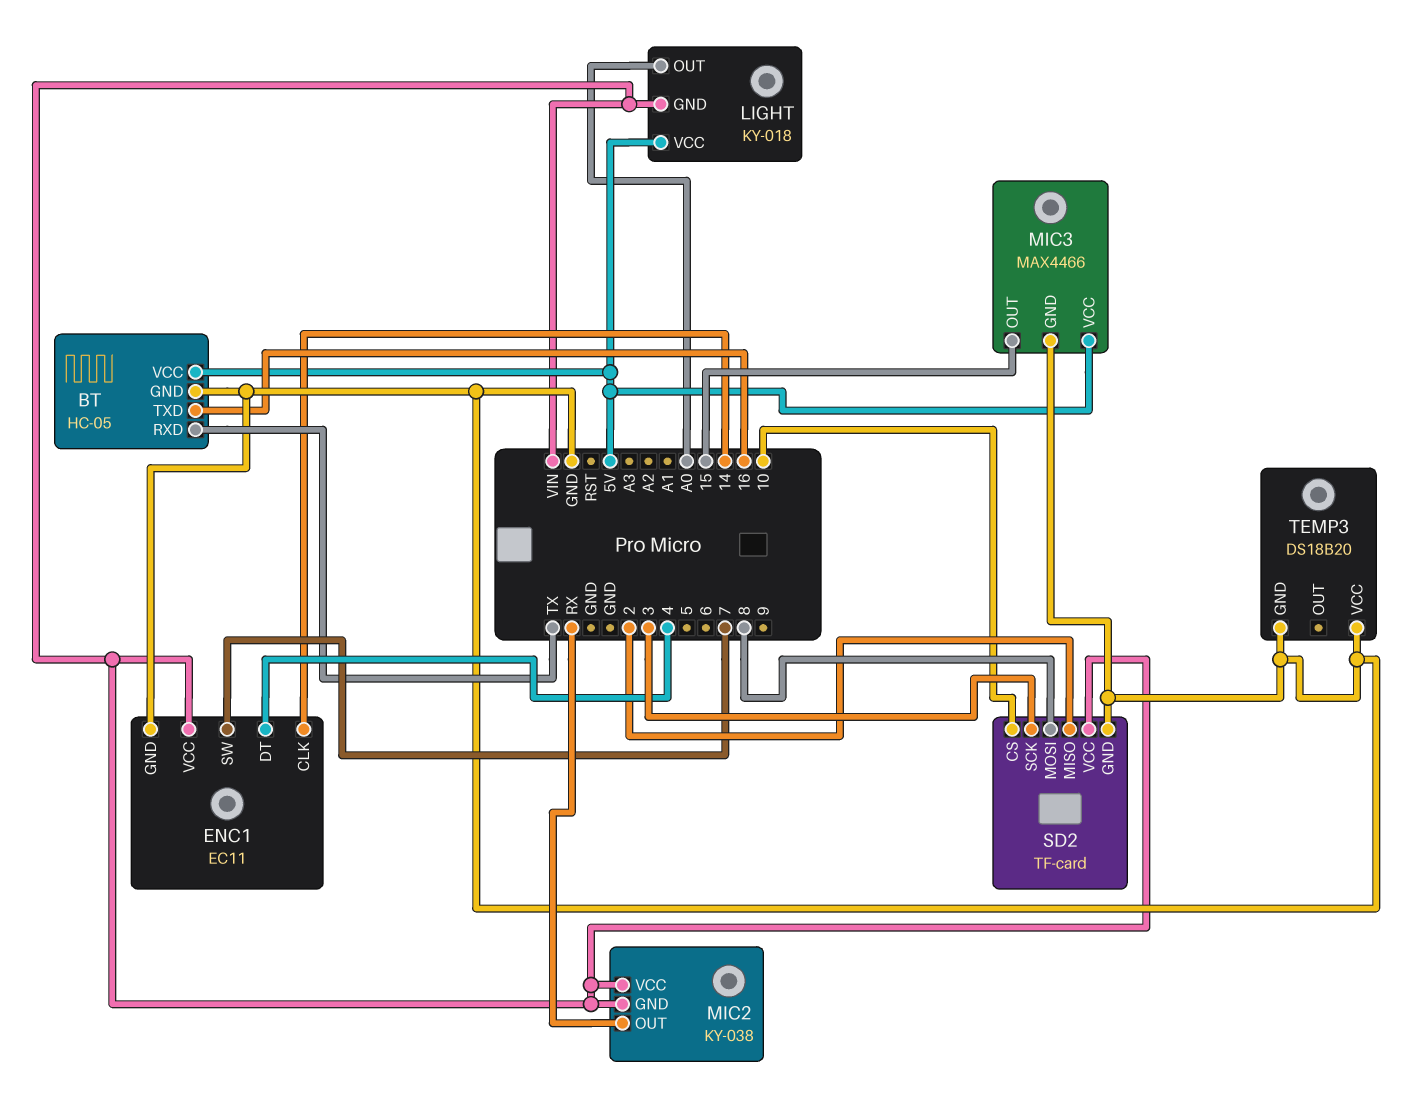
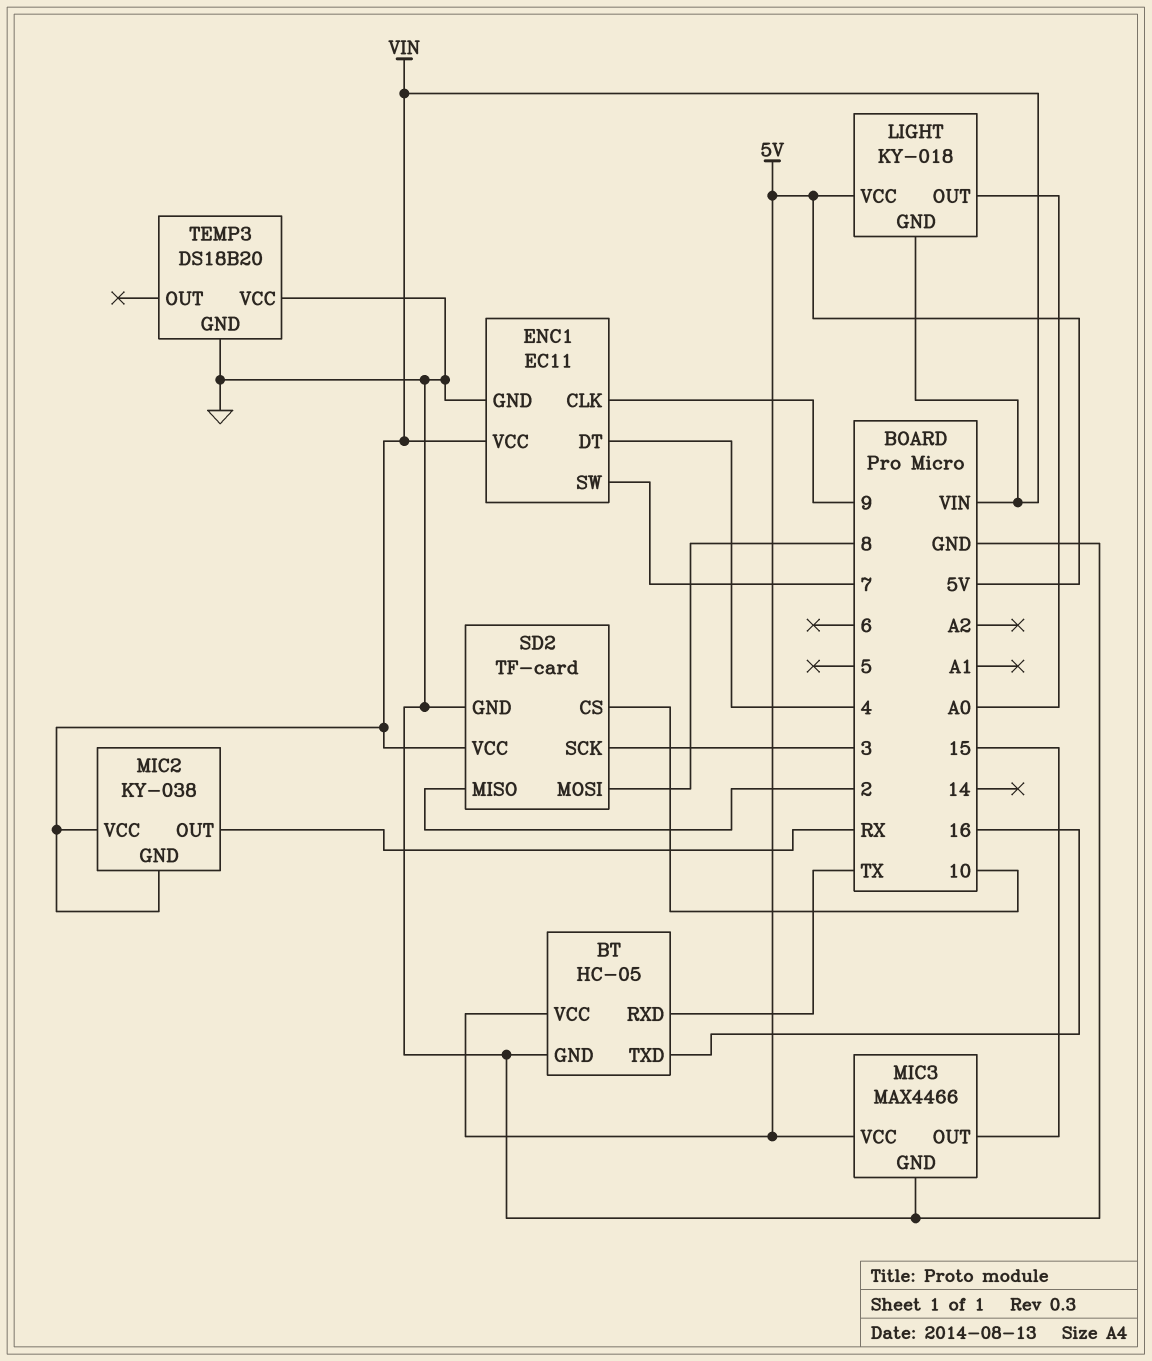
ENC1 pin CLK: 14 -> 9

